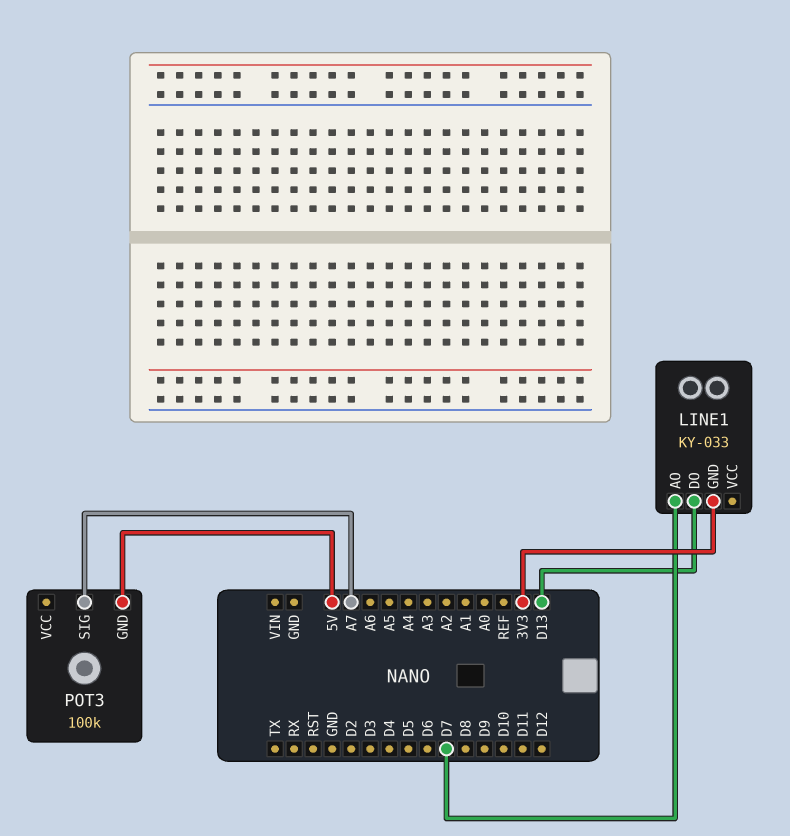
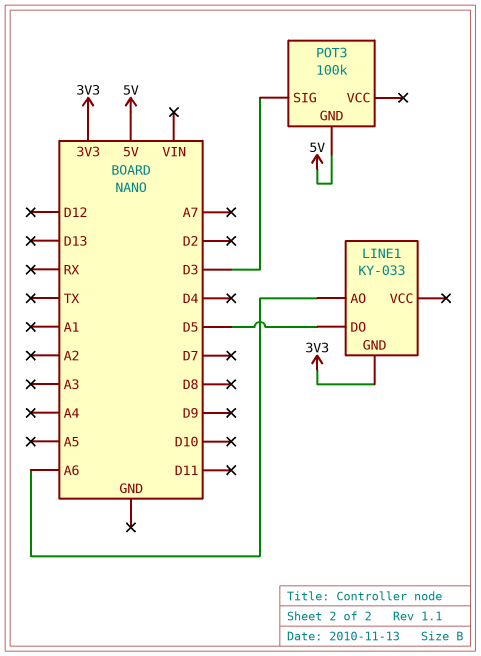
LINE1 pin AO: D7 -> A6
LINE1 pin DO: D13 -> D5
POT3 pin SIG: A7 -> D3

